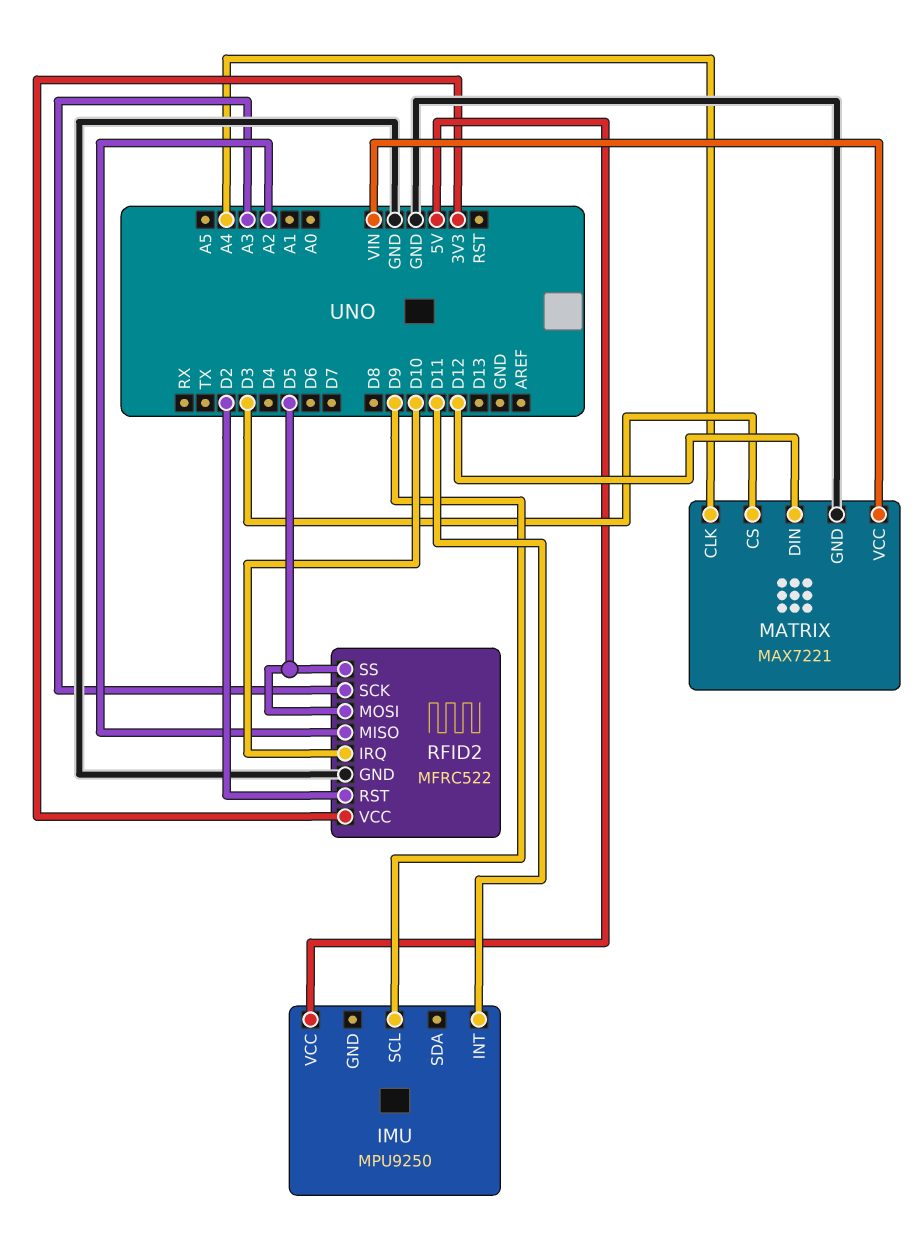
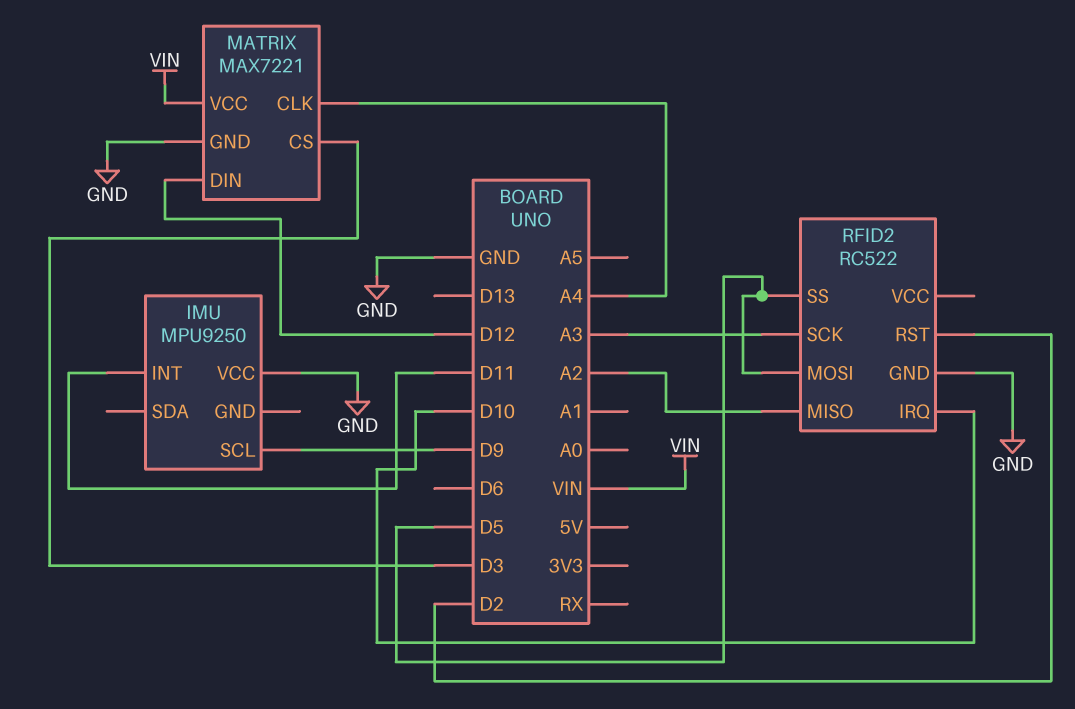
IMU pin VCC: 5V -> GND
RFID2: MFRC522 -> RC522
RFID2 pin VCC: 3V3 -> none

